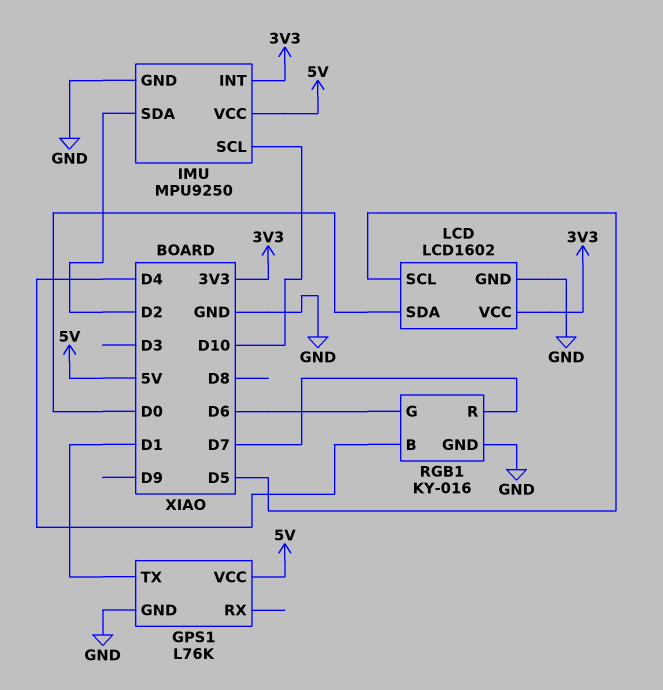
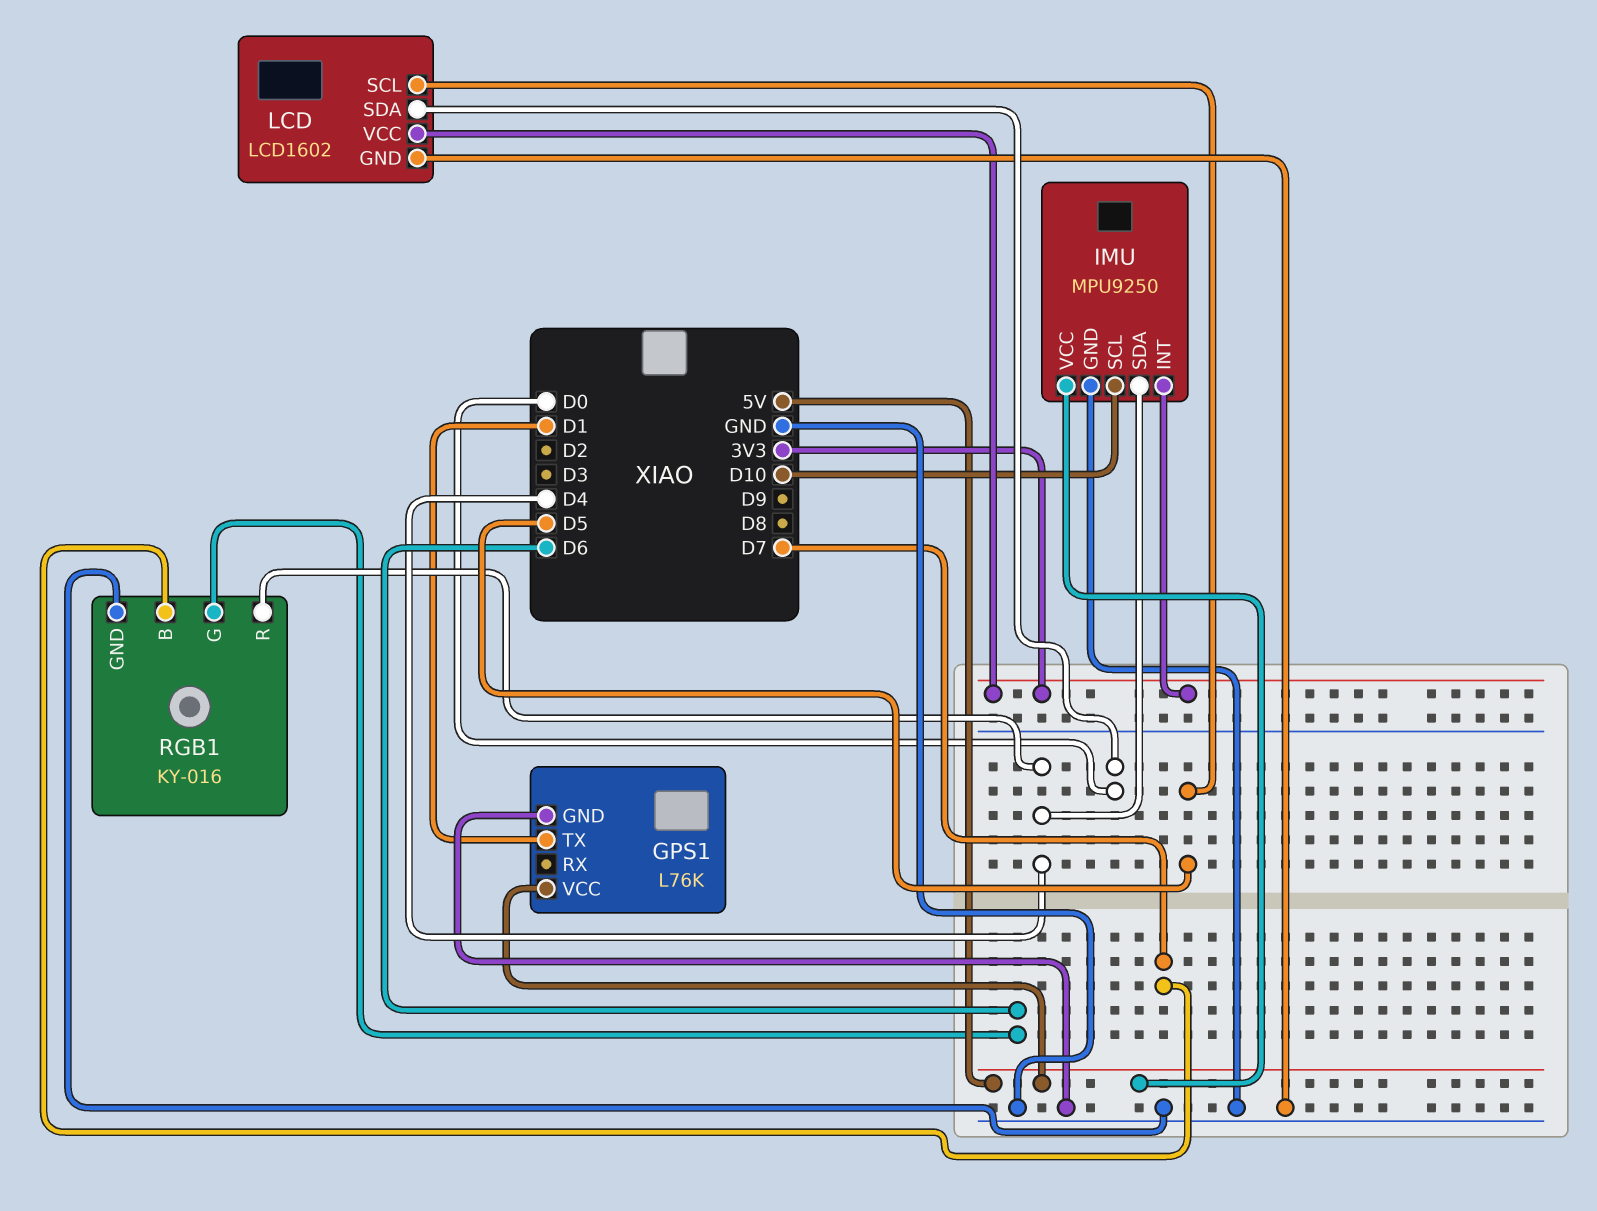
IMU pin SDA: D2 -> D4
RGB1 pin B: D4 -> D7
RGB1 pin R: D7 -> D4

